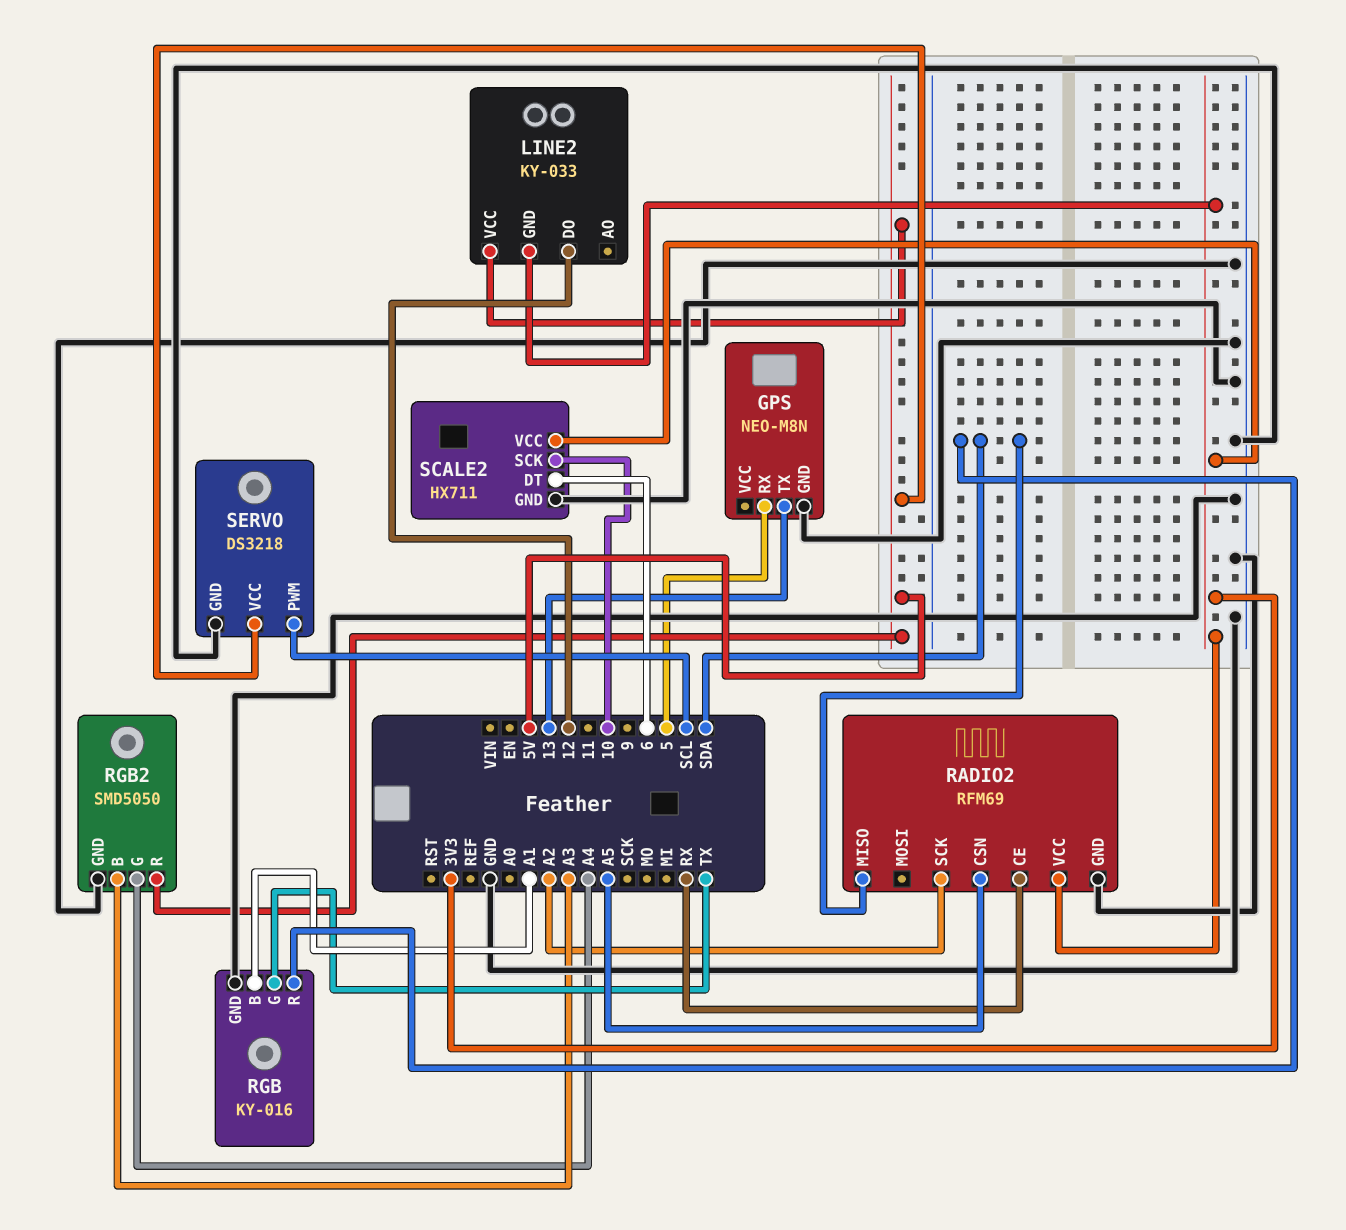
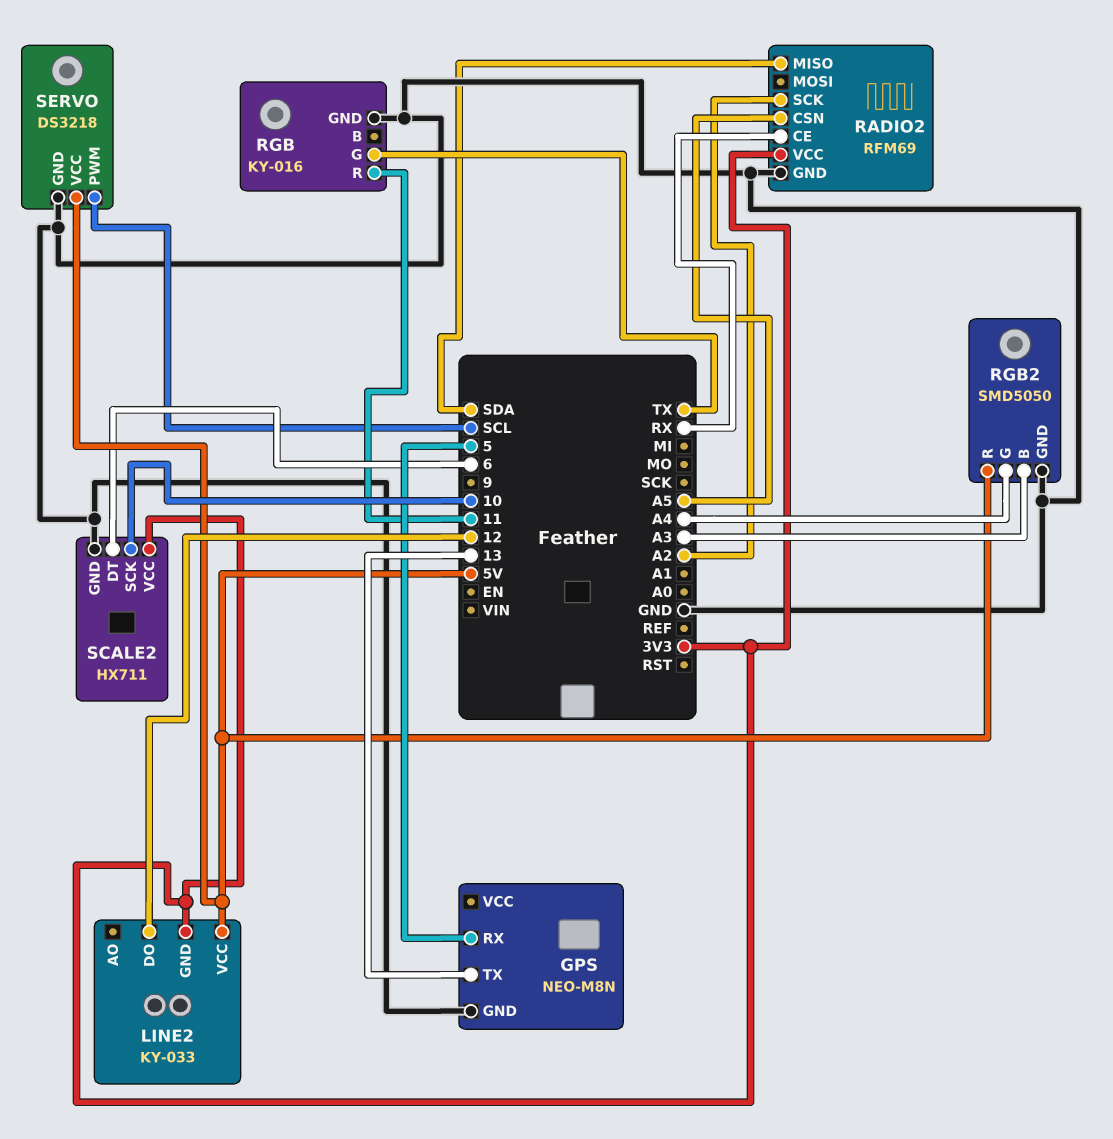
RGB pin B: A1 -> none
RGB pin R: SDA -> 11

